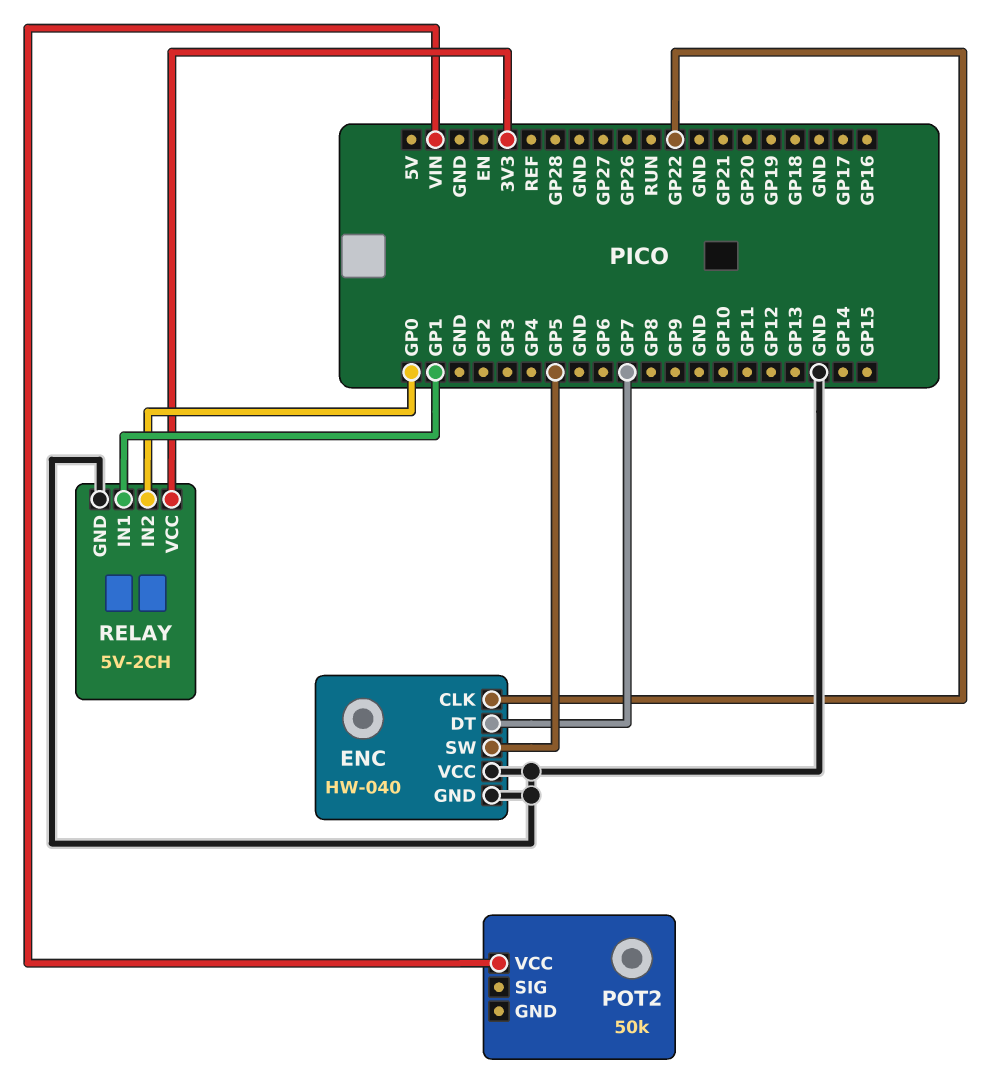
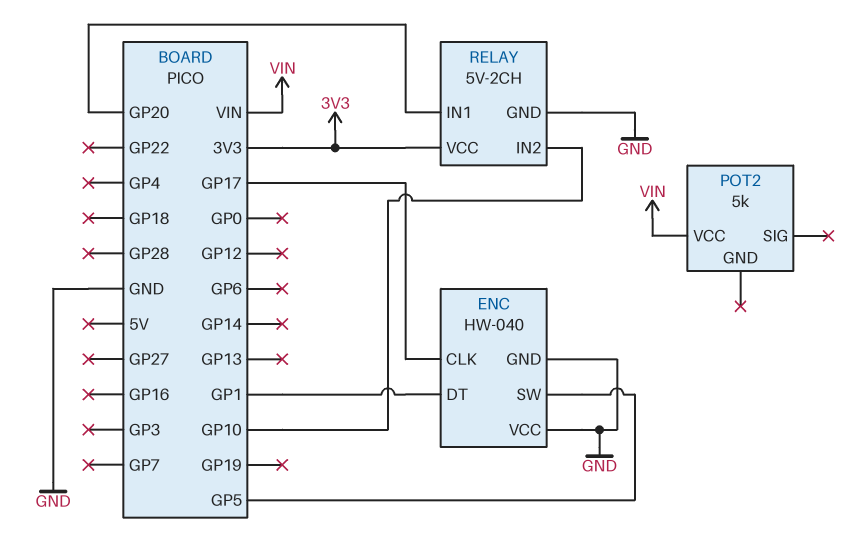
ENC pin CLK: GP22 -> GP17
ENC pin DT: GP7 -> GP1
POT2: 50k -> 5k
RELAY pin IN1: GP1 -> GP20
RELAY pin IN2: GP0 -> GP10

